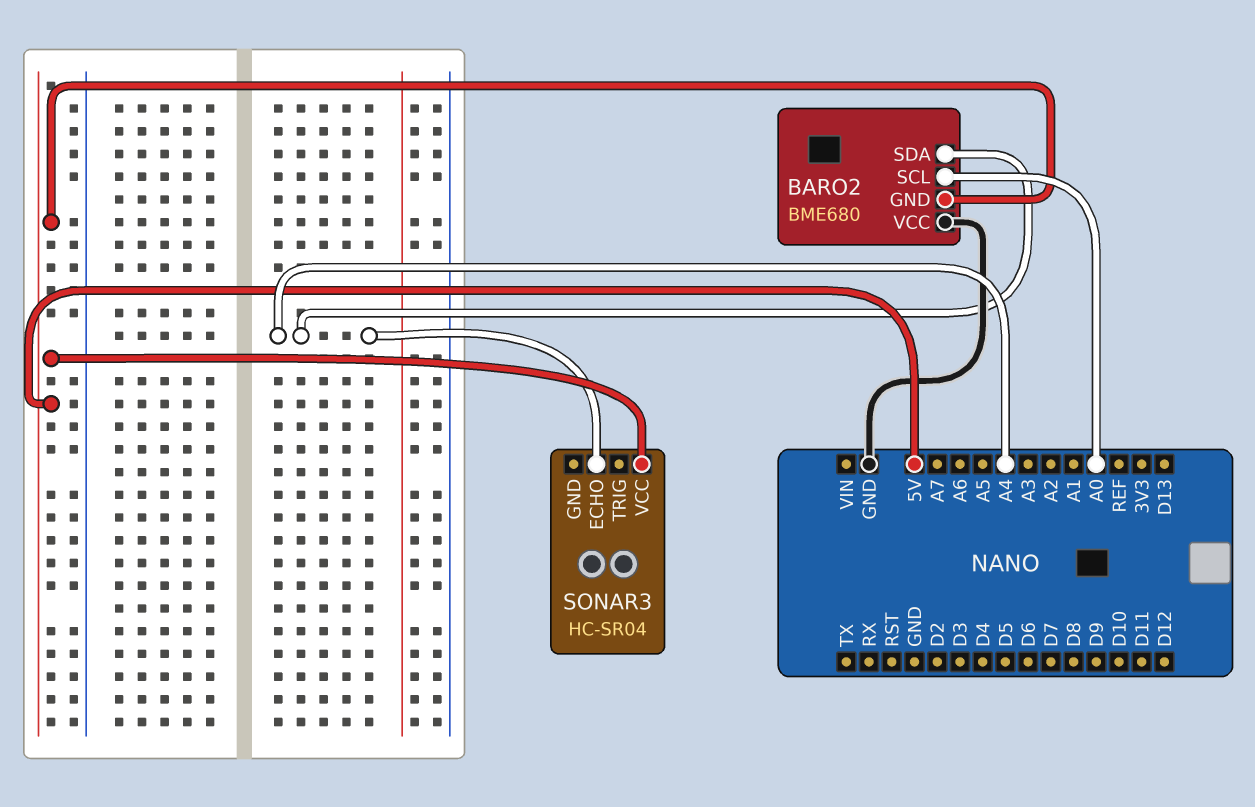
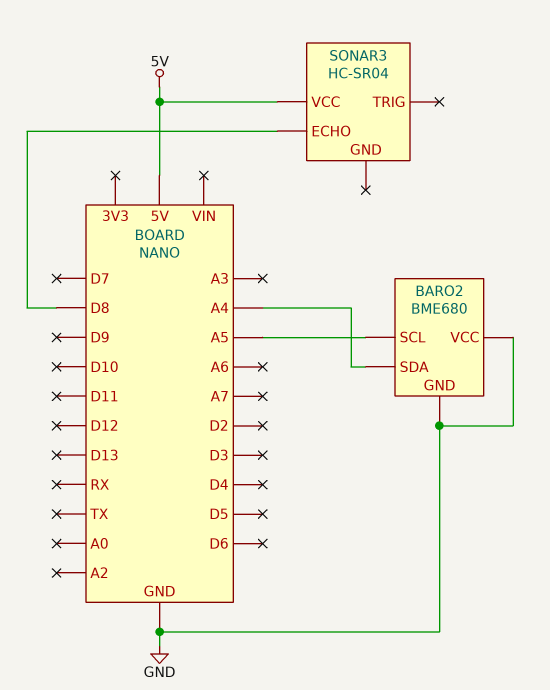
BARO2 pin GND: 5V -> GND
BARO2 pin SCL: A0 -> A5
SONAR3 pin ECHO: A4 -> D8

